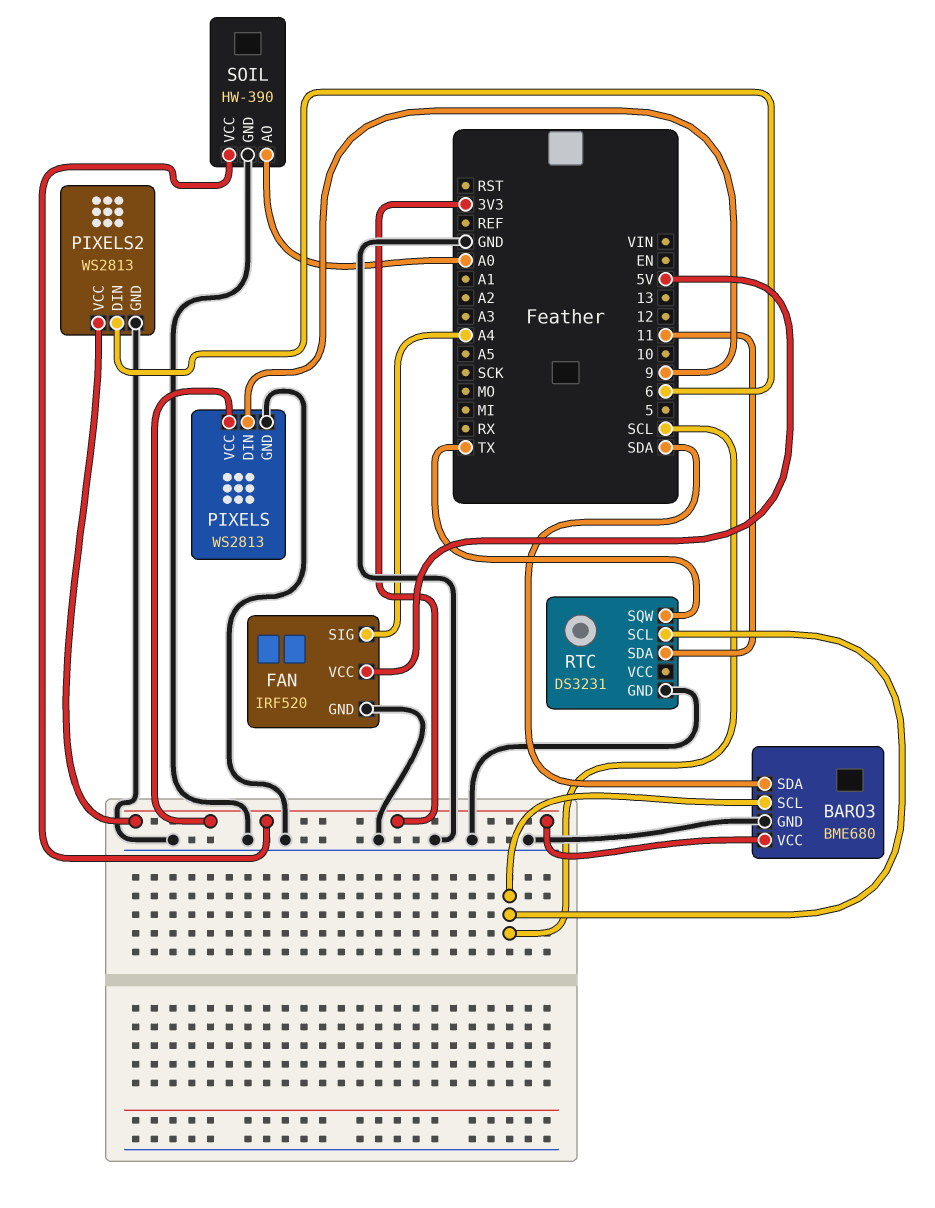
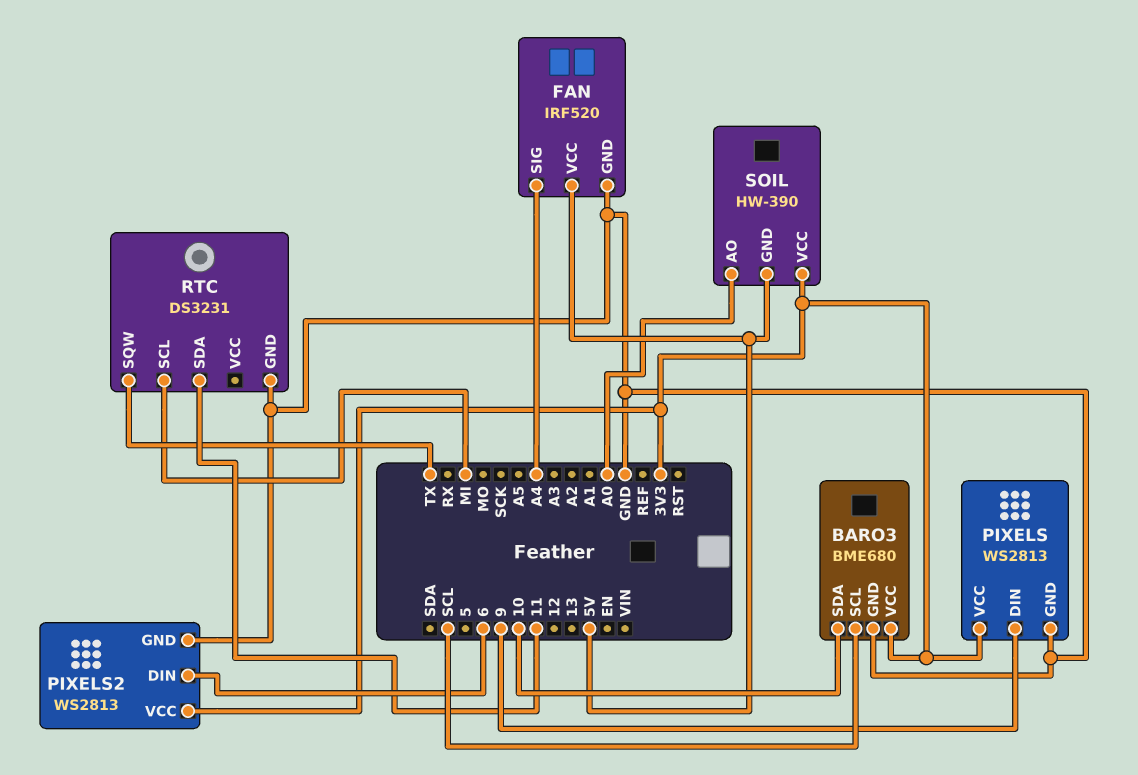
BARO3 pin SDA: SDA -> 10
RTC pin SCL: SCL -> MI
SOIL pin GND: GND -> 5V

